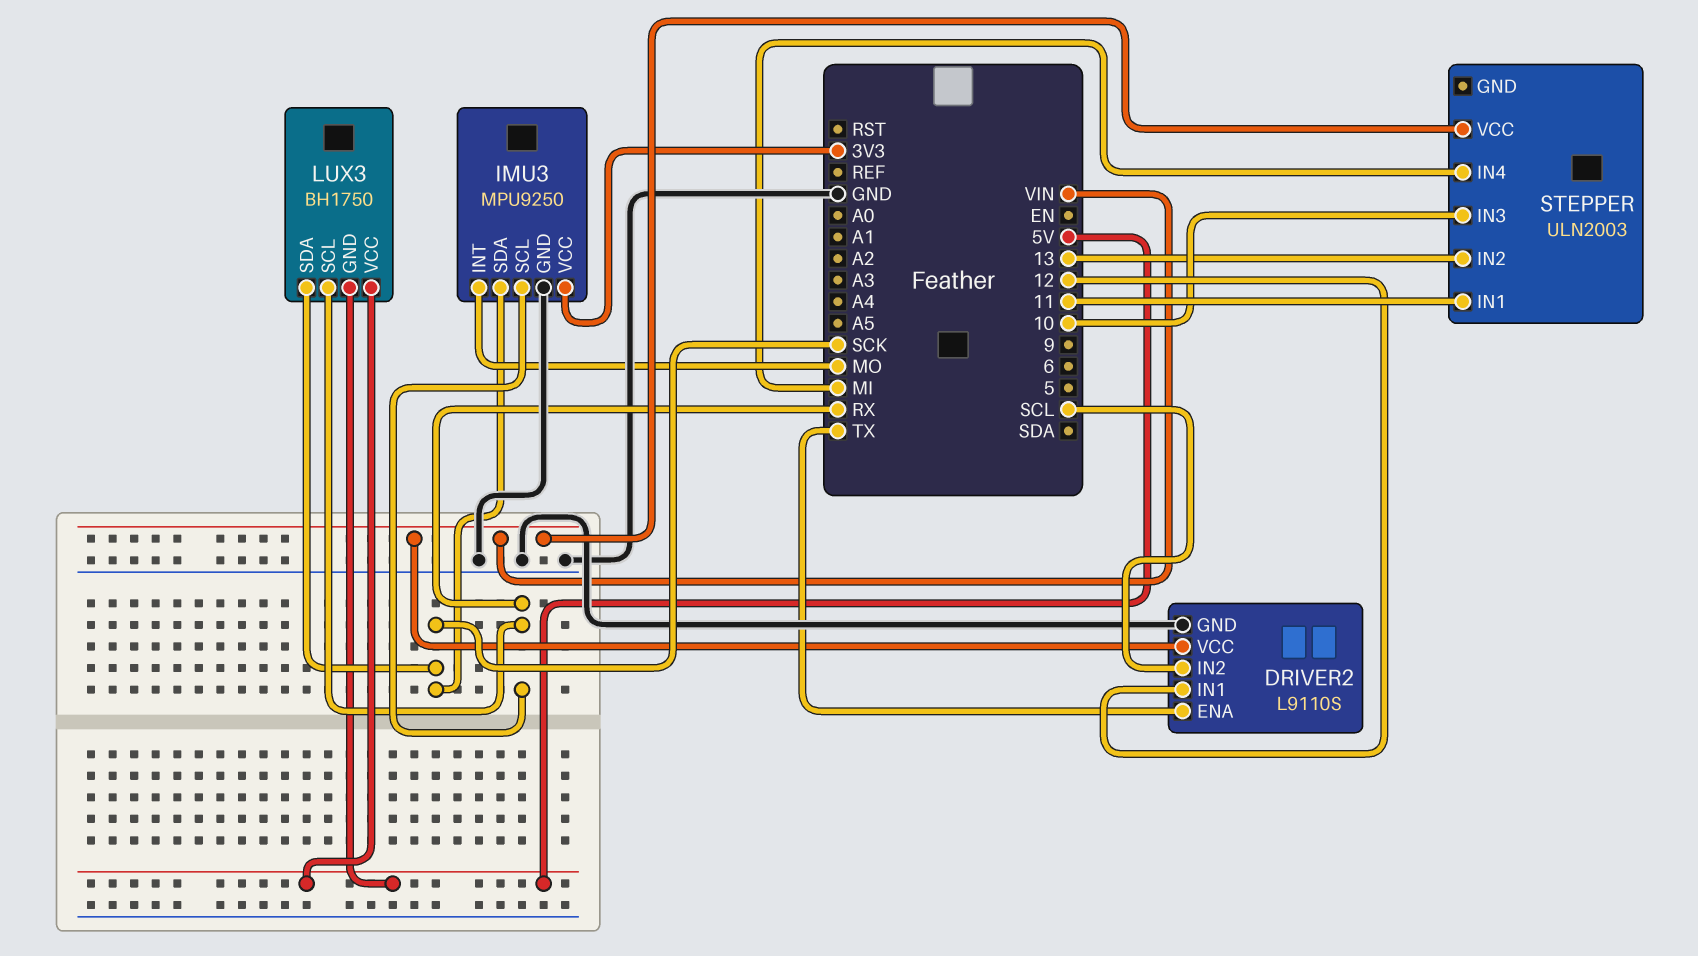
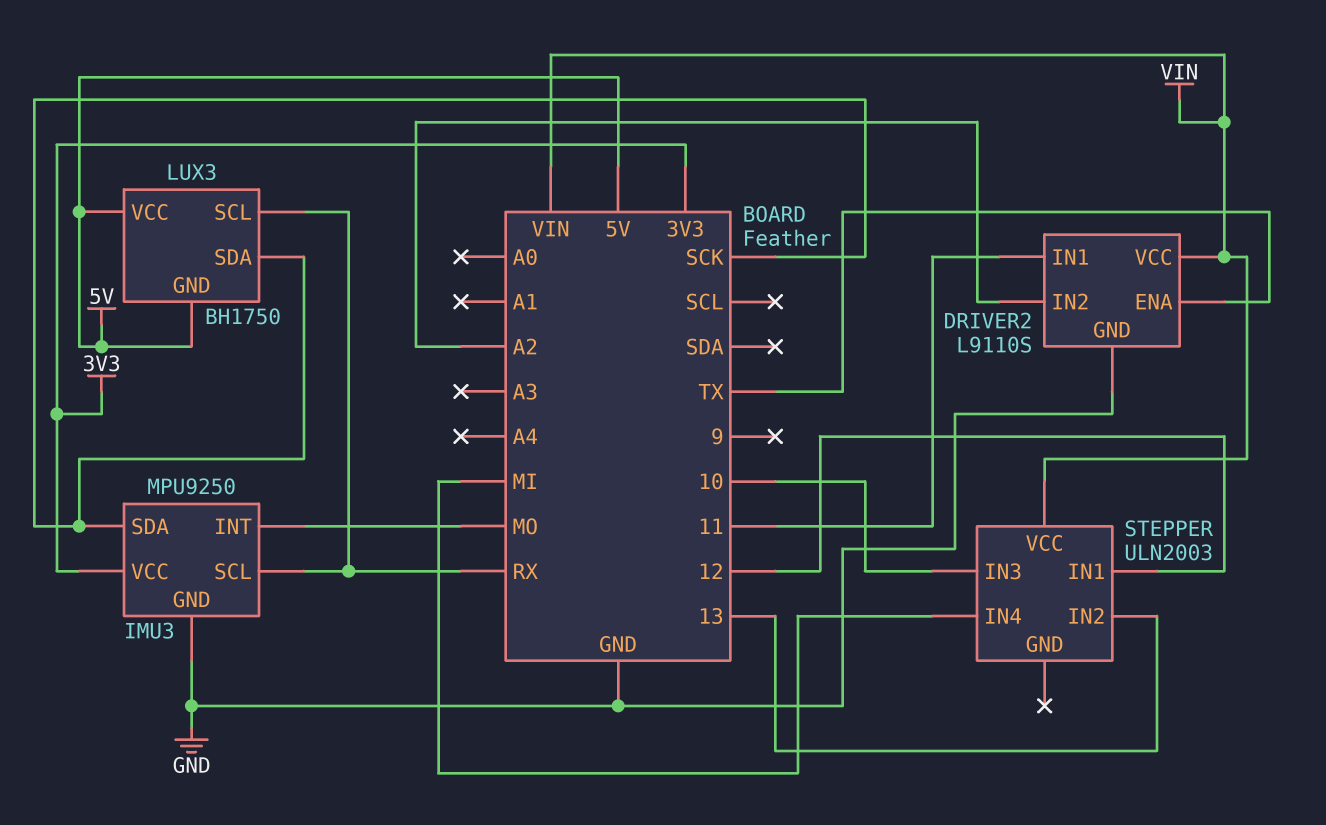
DRIVER2 pin IN1: 12 -> 11
DRIVER2 pin IN2: SCL -> A2
STEPPER pin IN1: 11 -> 12

